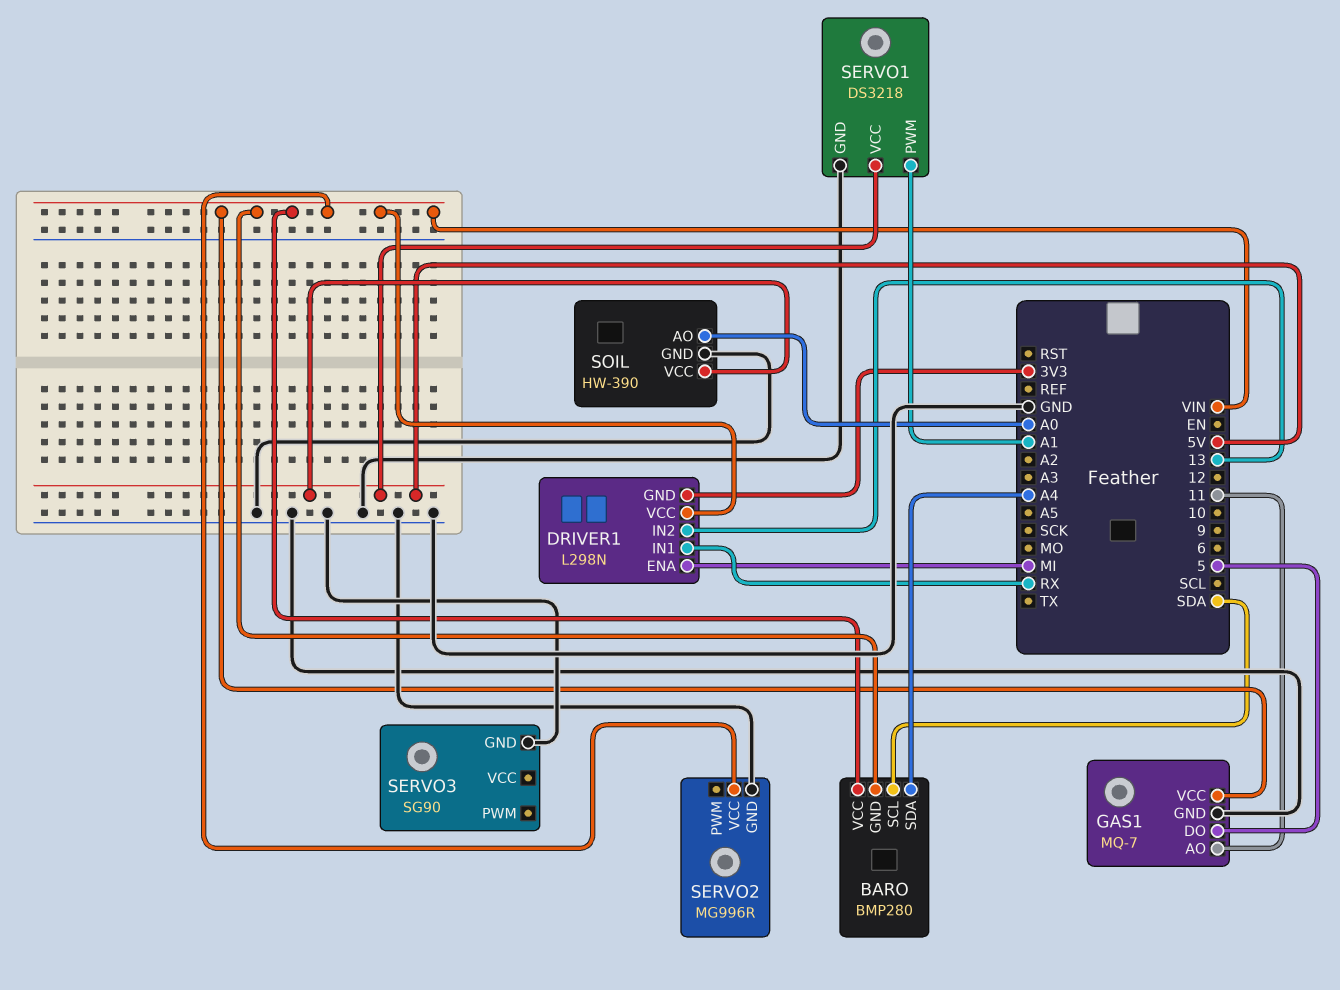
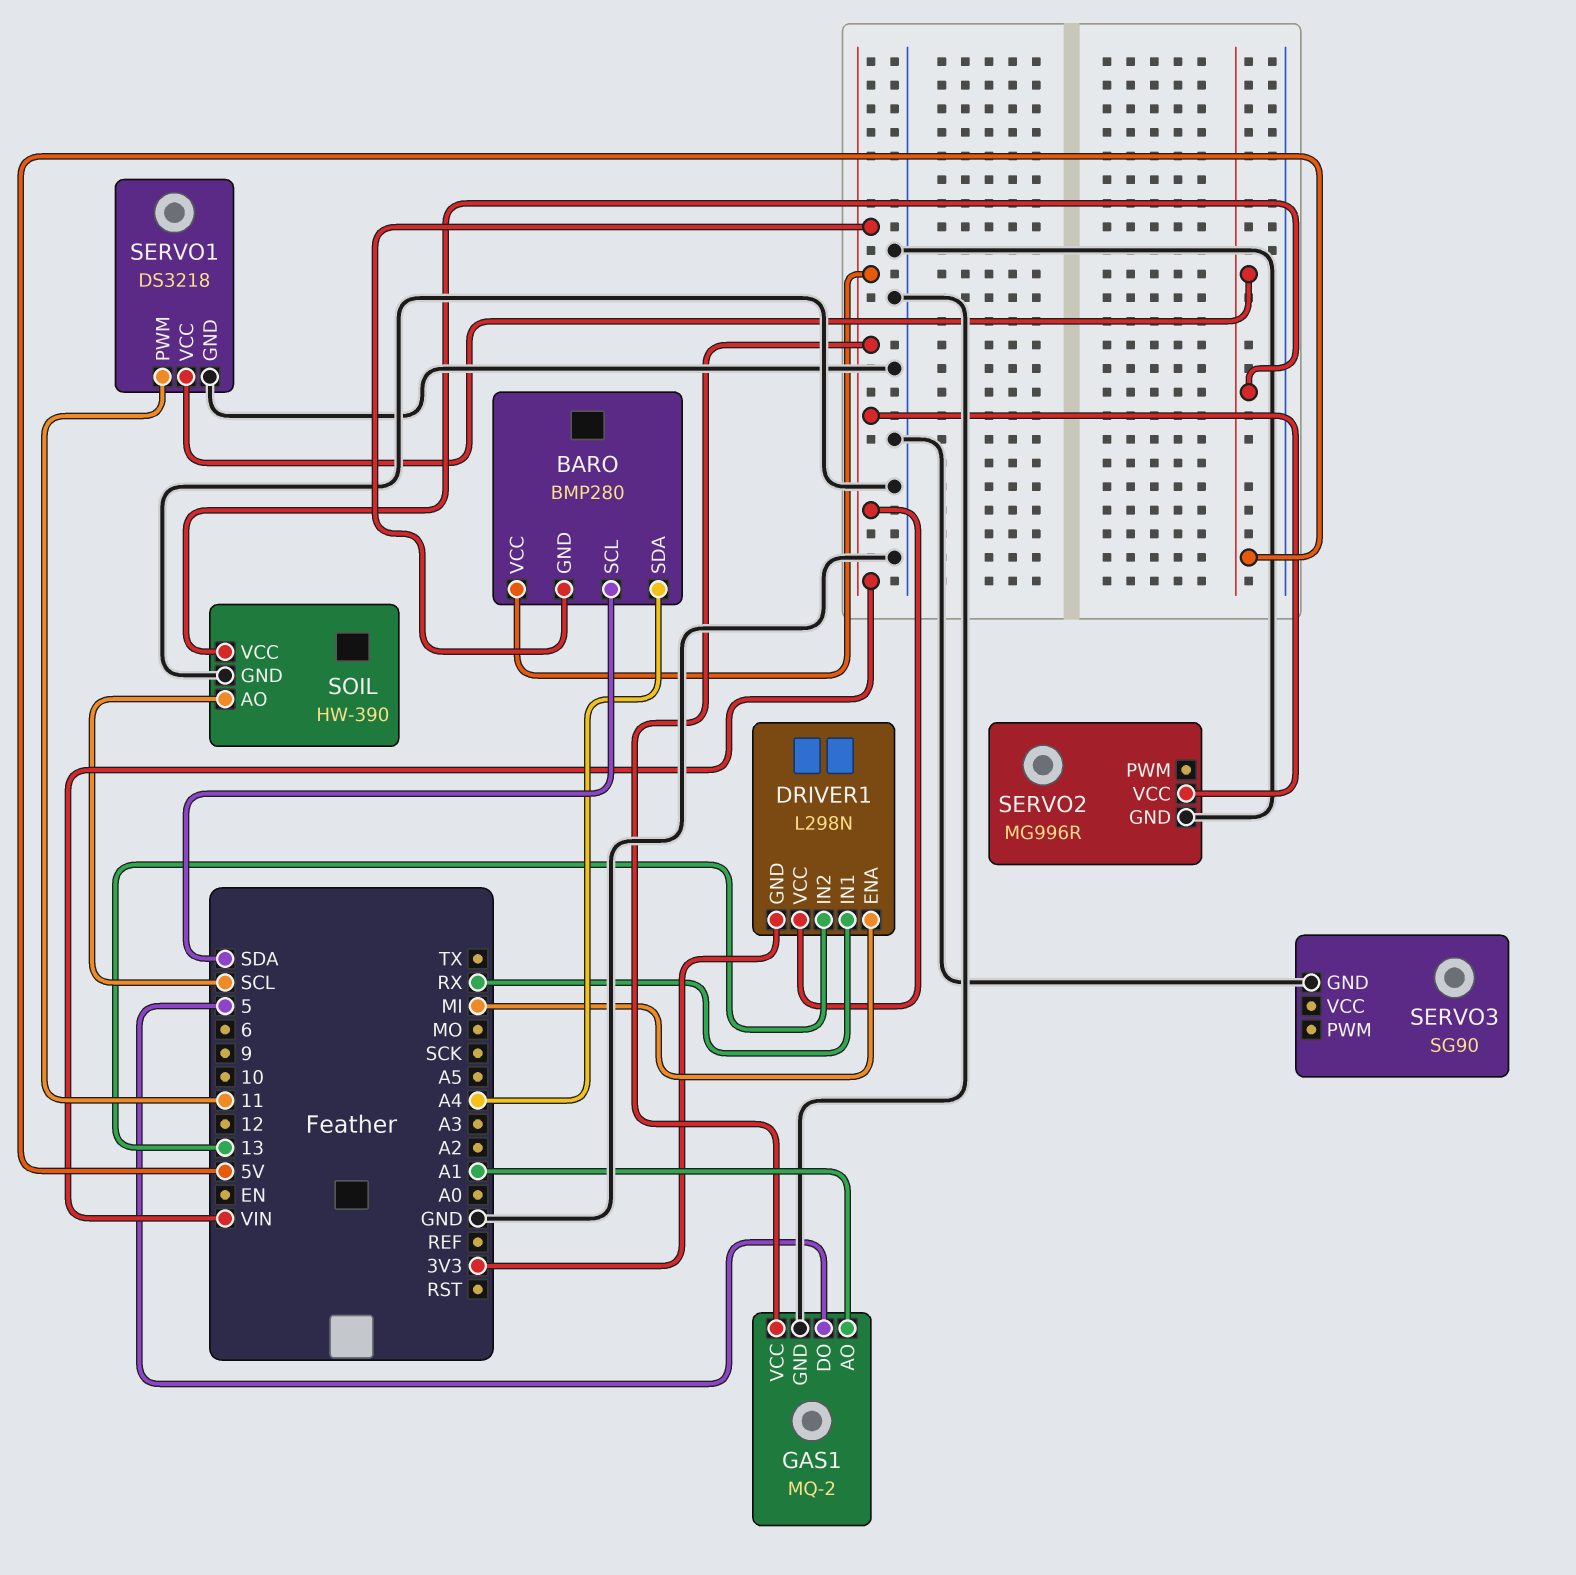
GAS1: MQ-7 -> MQ-2
GAS1 pin AO: 11 -> A1
SERVO1 pin PWM: A1 -> 11
SOIL pin AO: A0 -> SCL

